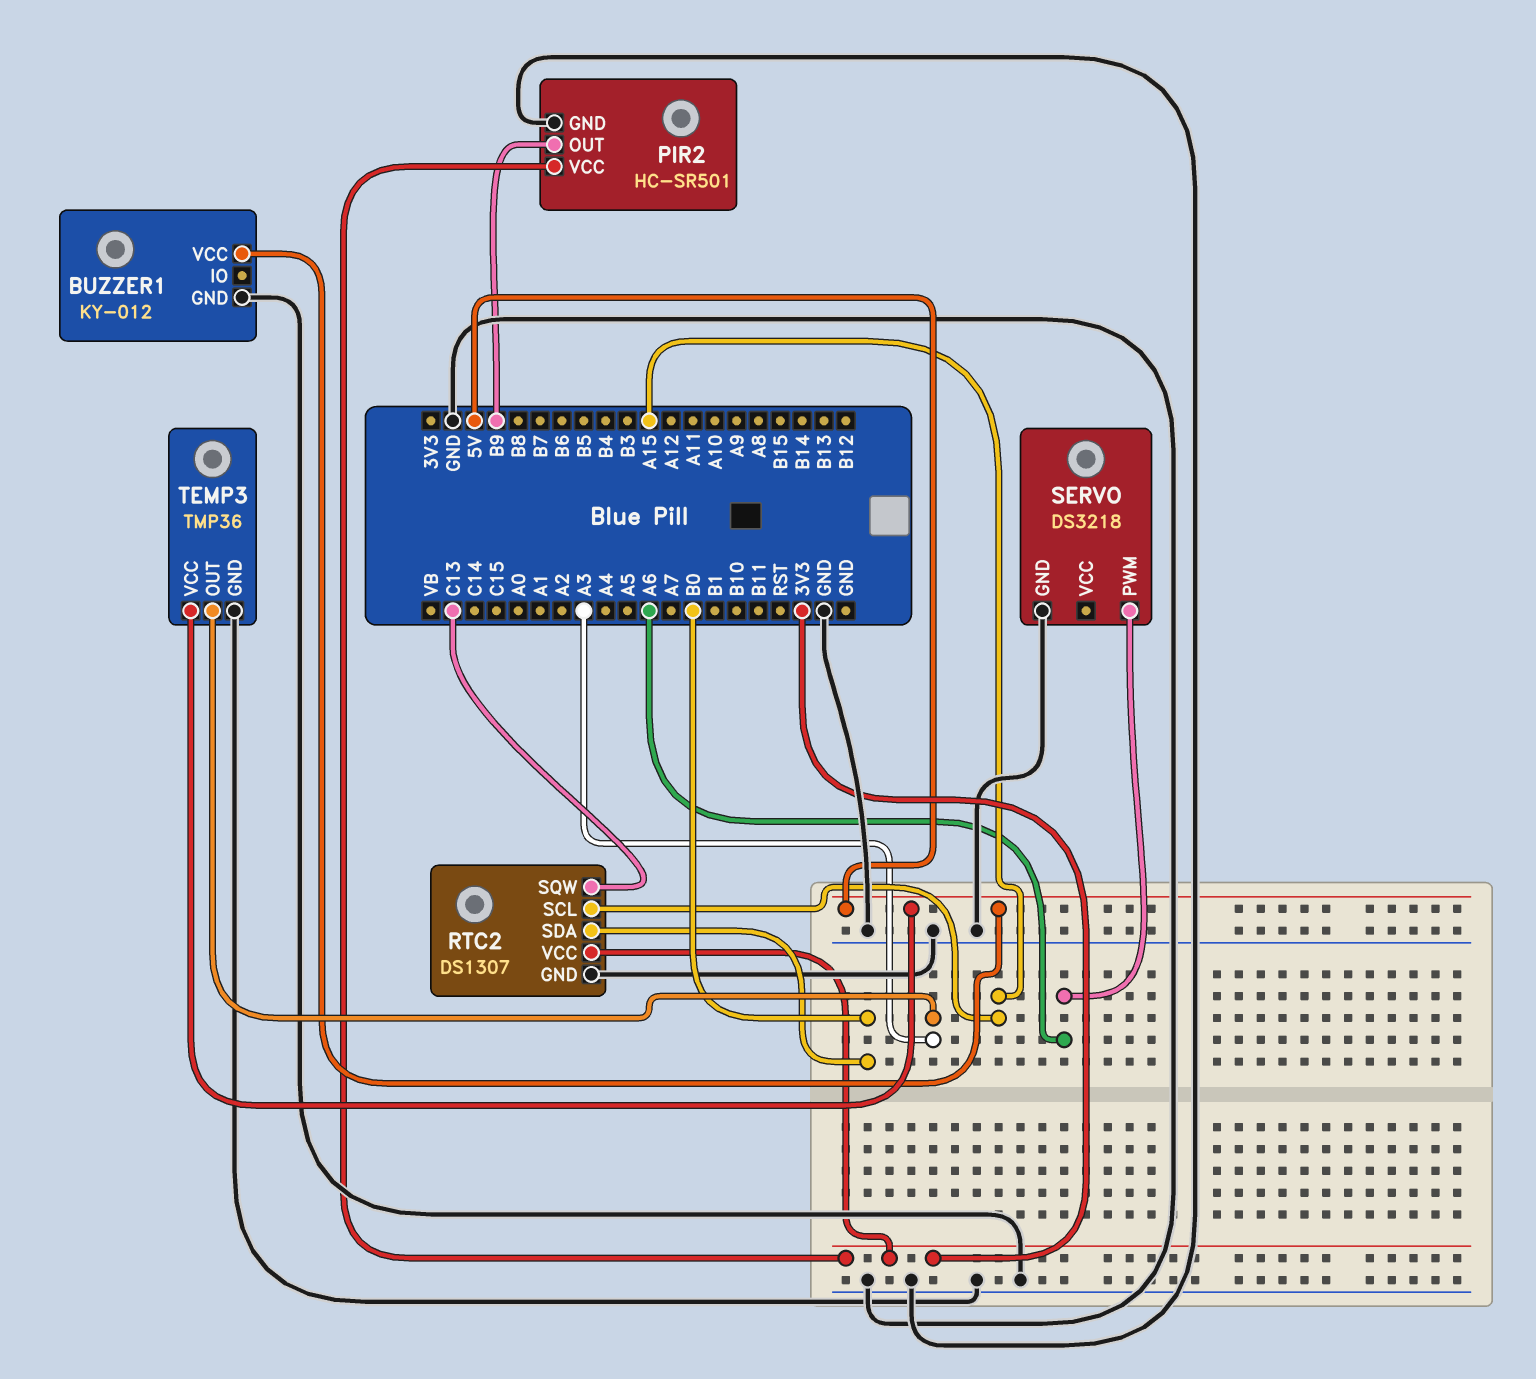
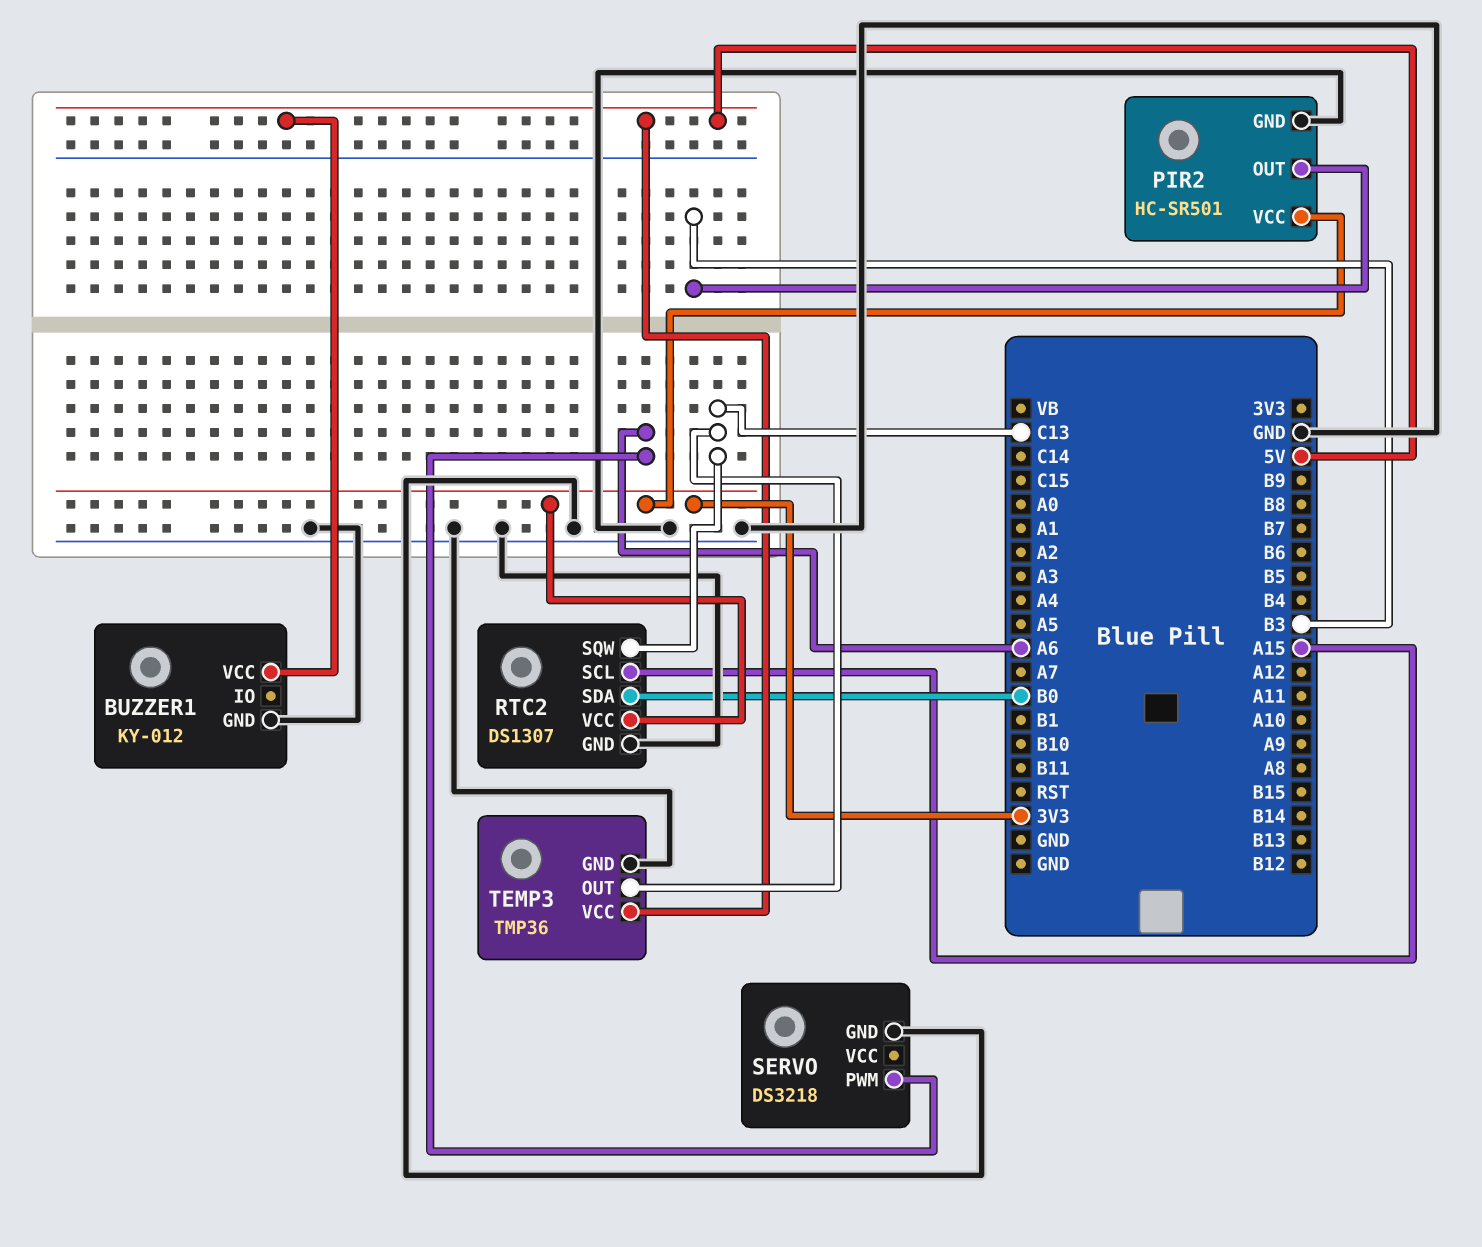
PIR2 pin OUT: B9 -> B3
TEMP3 pin OUT: A3 -> C13

